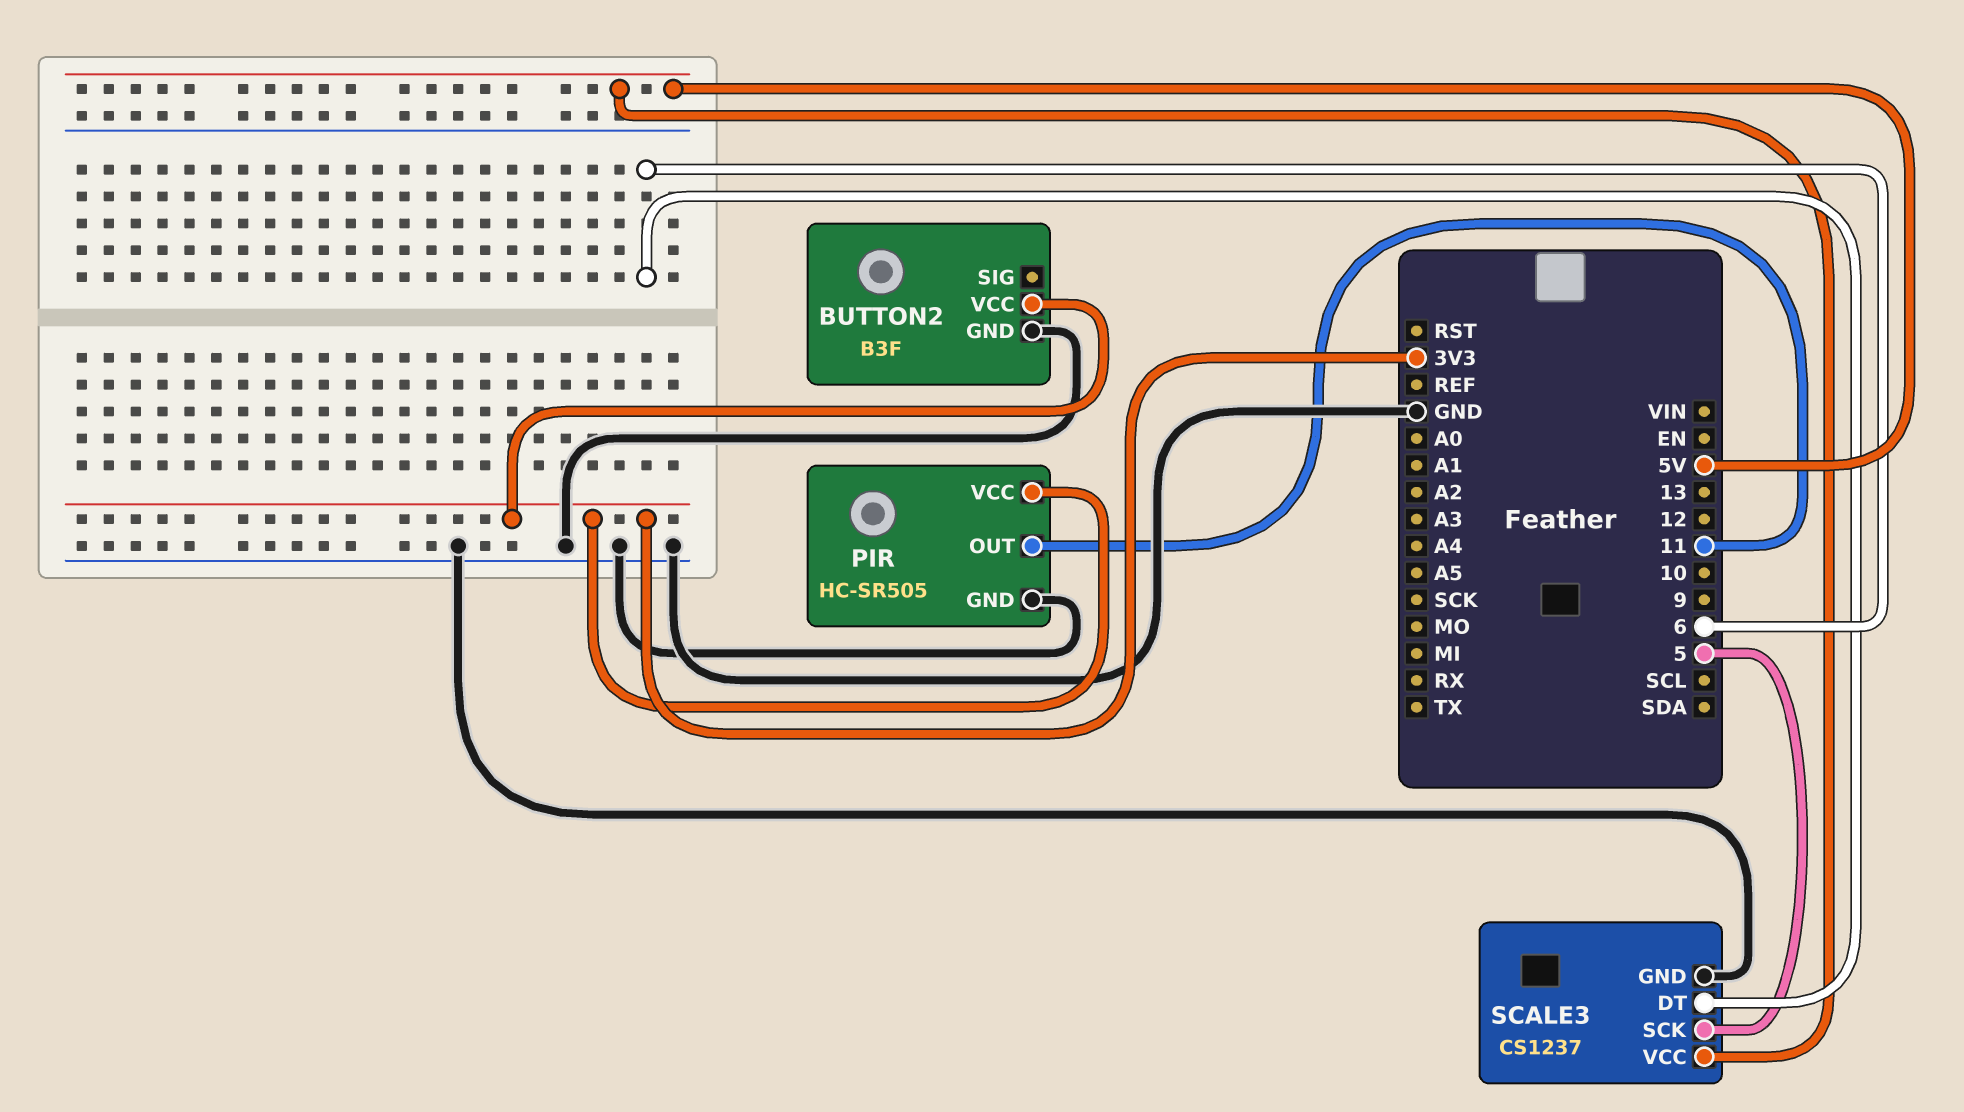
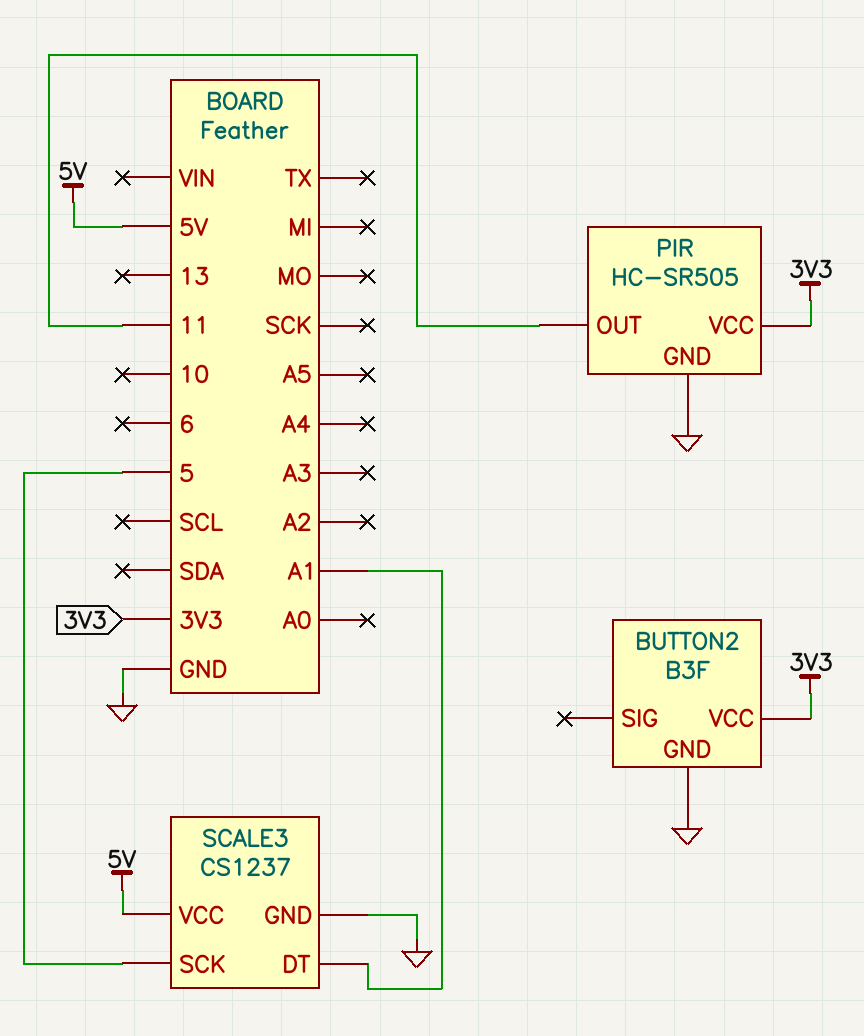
SCALE3 pin DT: 6 -> A1

